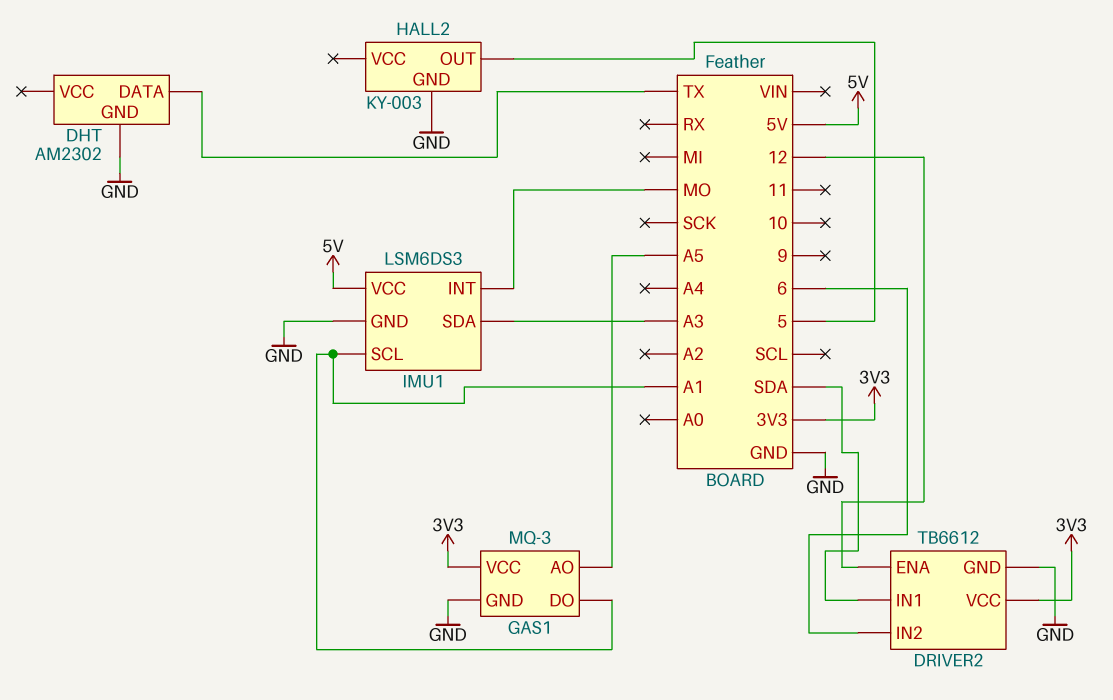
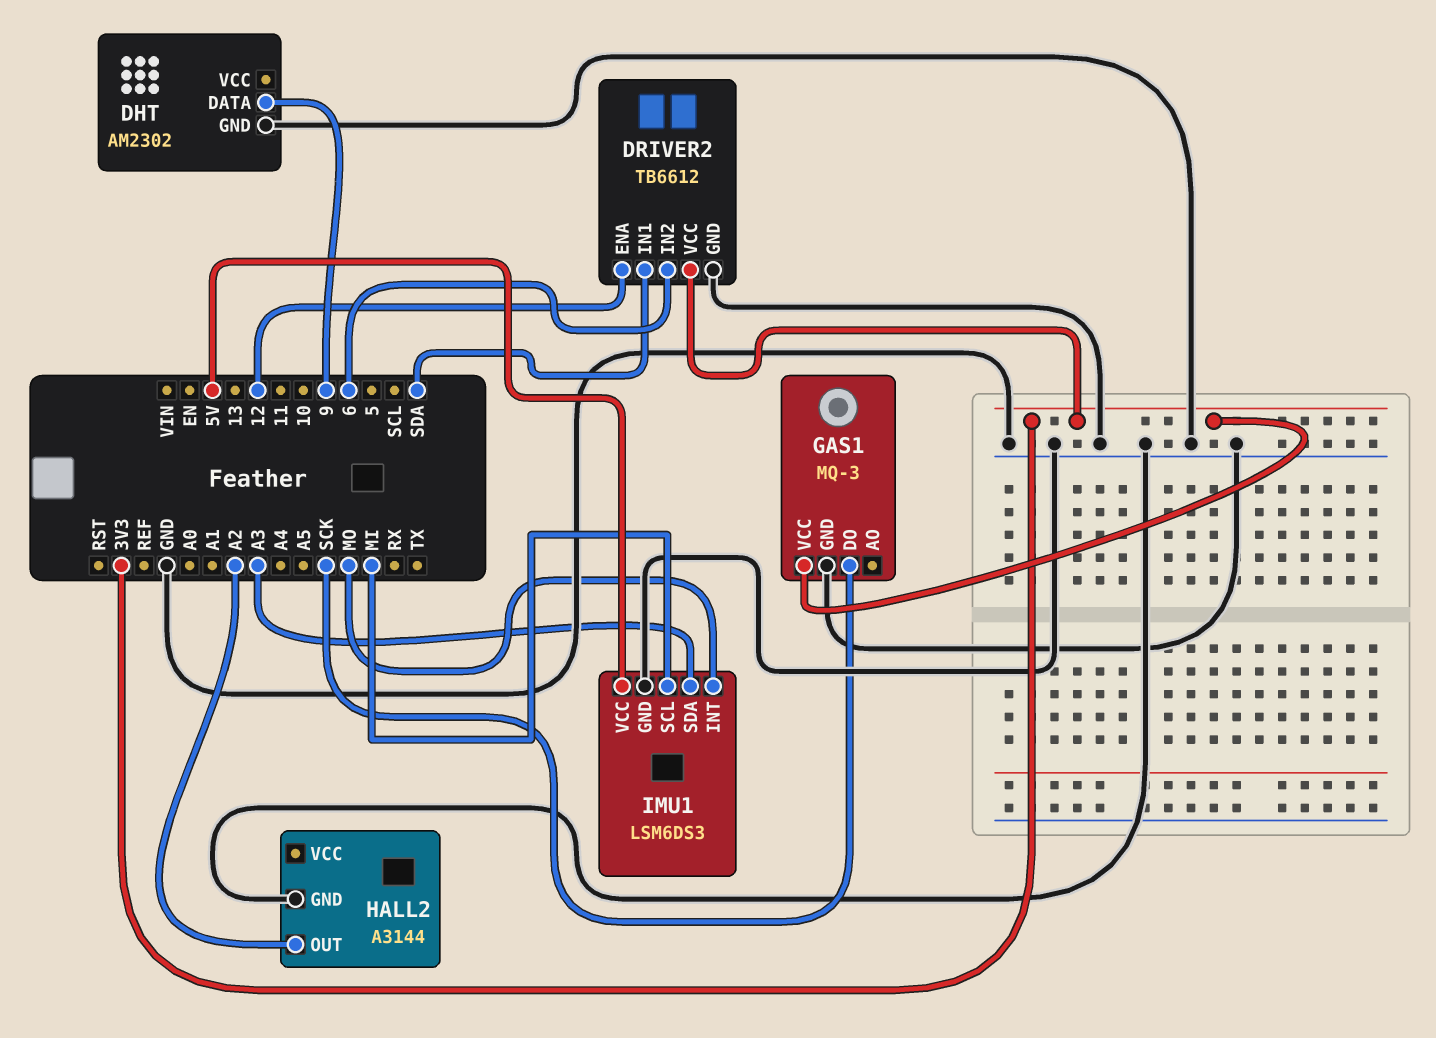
DHT pin DATA: TX -> 9
GAS1 pin AO: A5 -> none
GAS1 pin DO: A1 -> SCK
HALL2: KY-003 -> A3144
HALL2 pin OUT: 5 -> A2
IMU1 pin SCL: A1 -> MI

